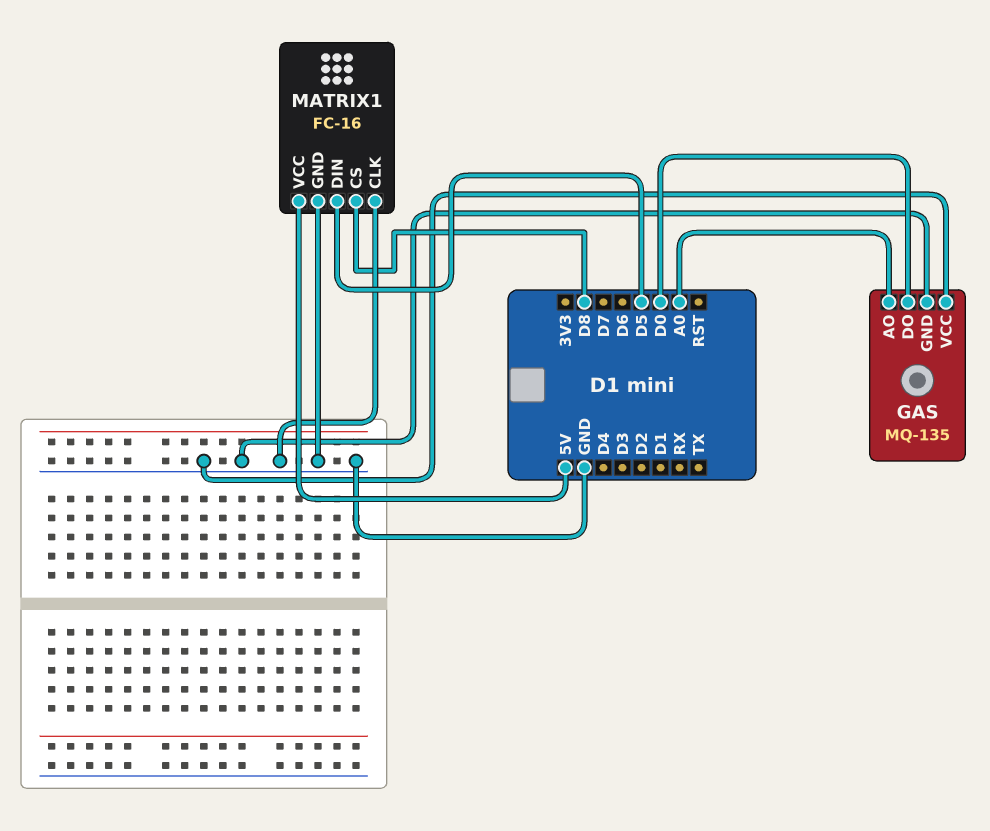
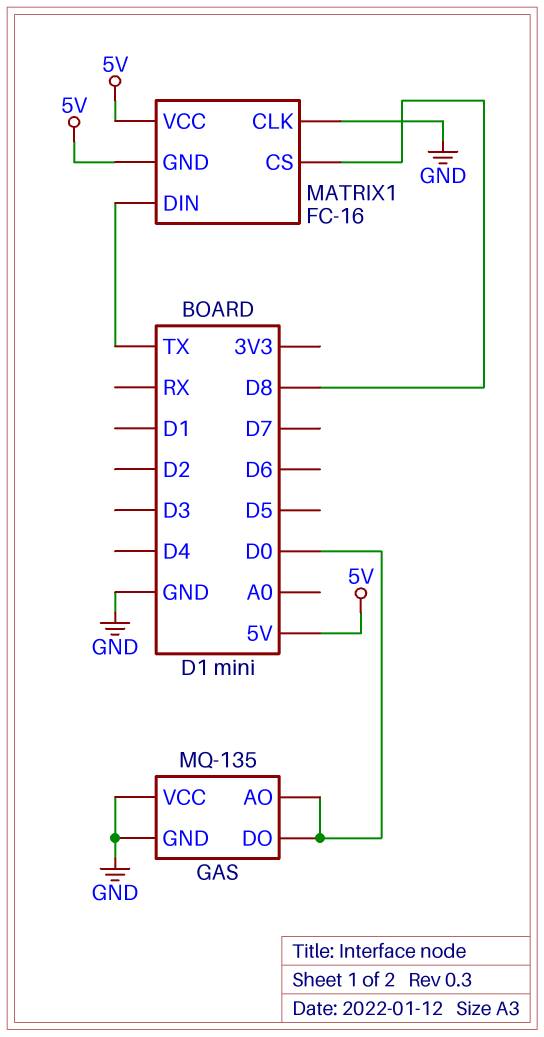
GAS pin AO: A0 -> D0
MATRIX1 pin DIN: D5 -> TX
MATRIX1 pin GND: GND -> 5V

